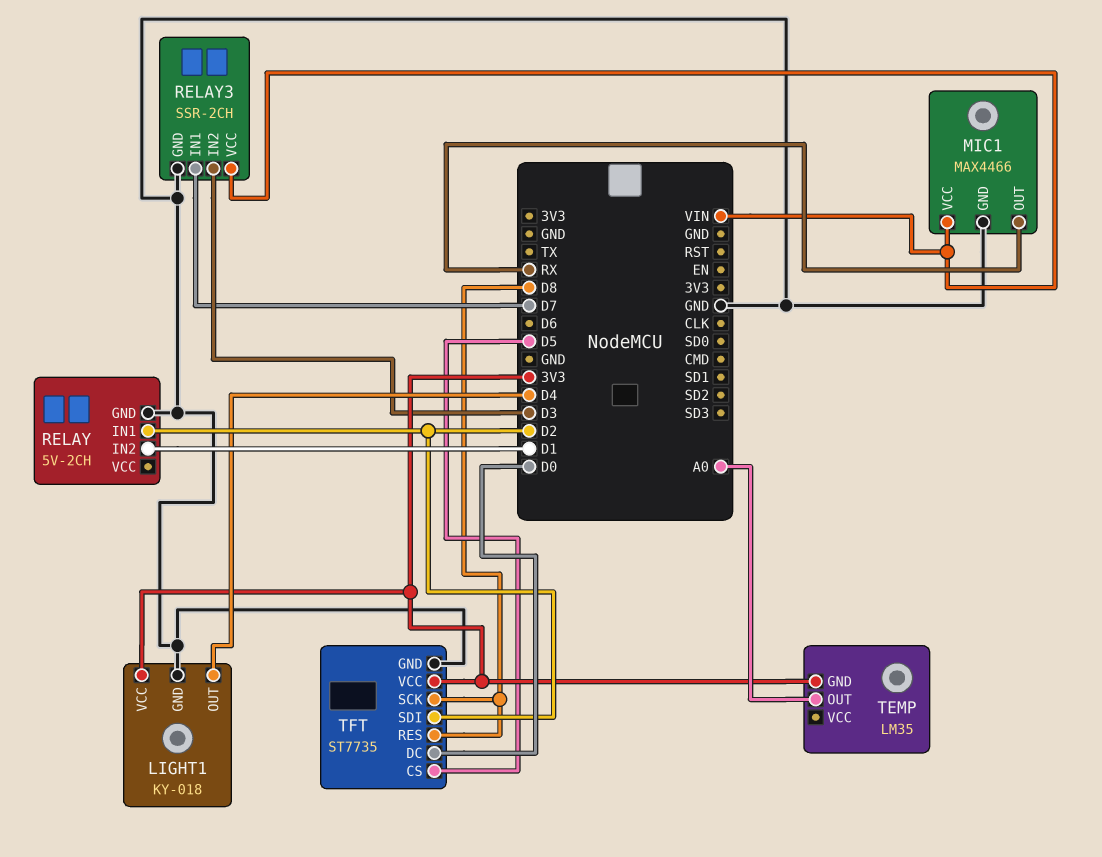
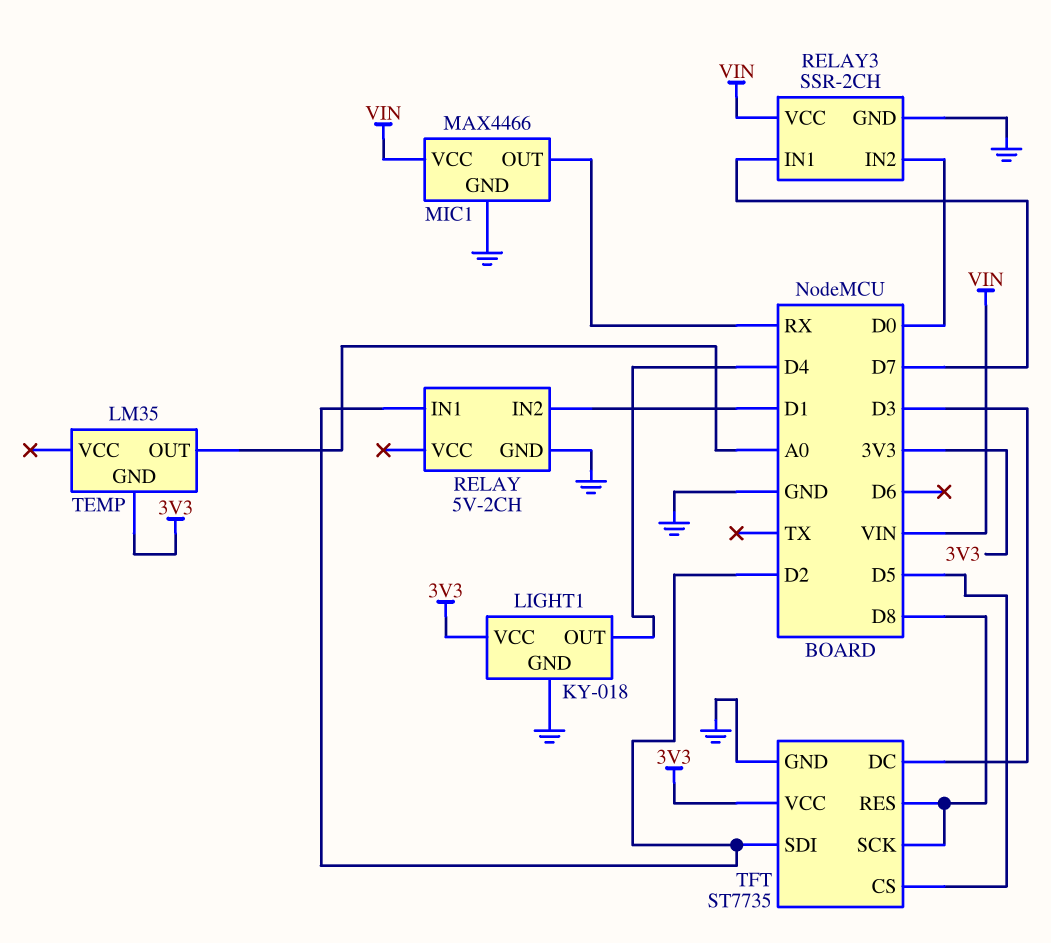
RELAY3 pin IN2: D3 -> D0
TFT pin DC: D0 -> D3

